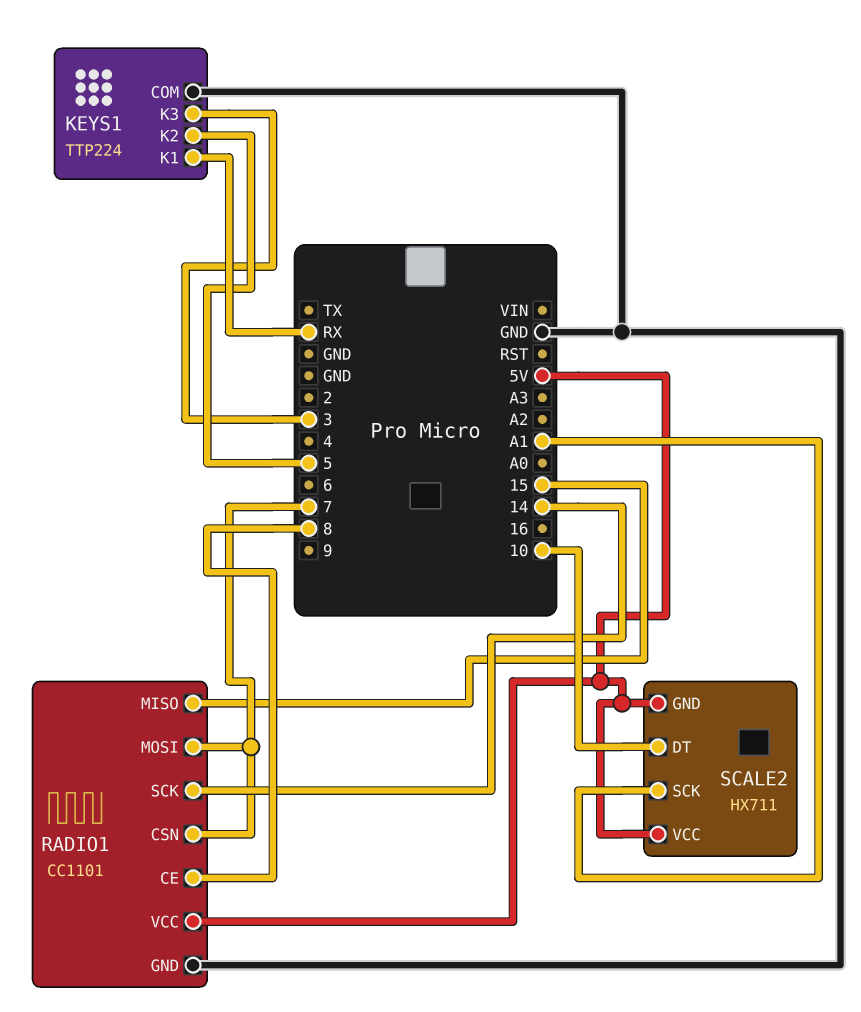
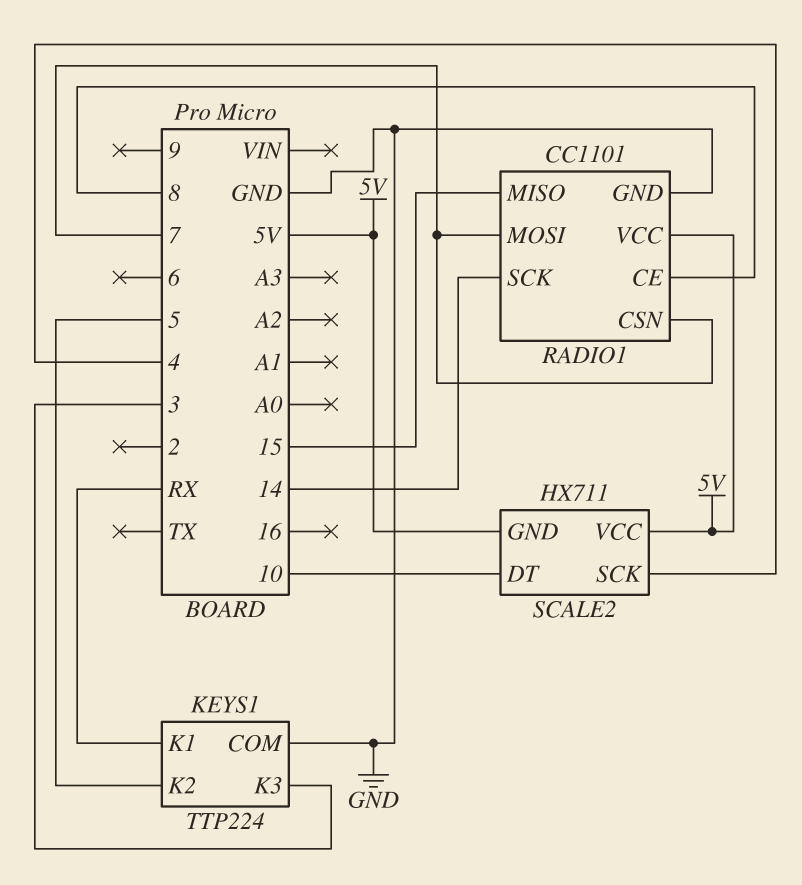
SCALE2 pin SCK: A1 -> 4

